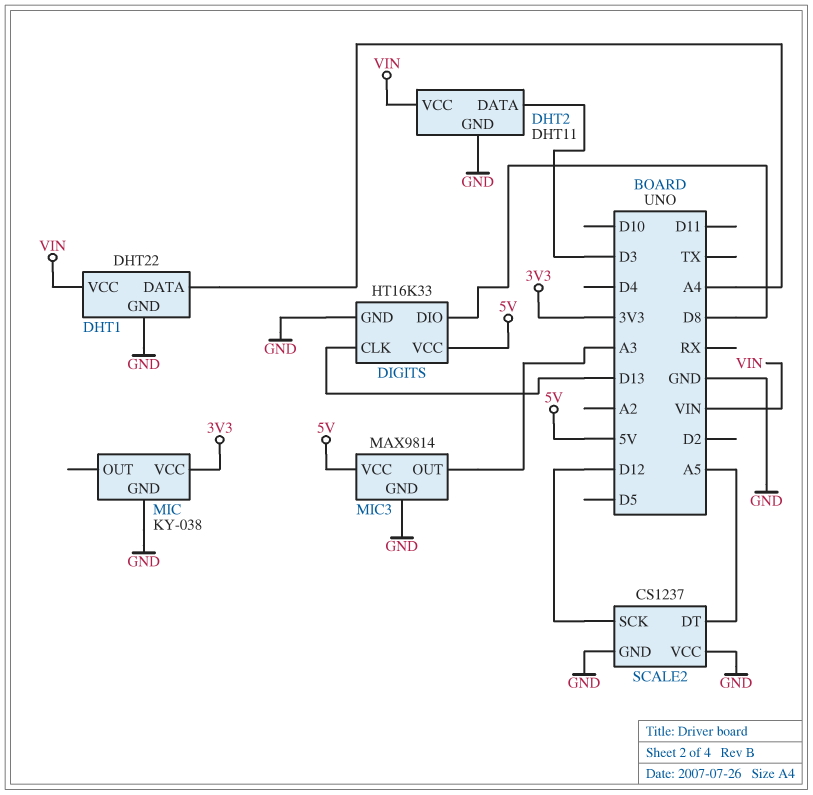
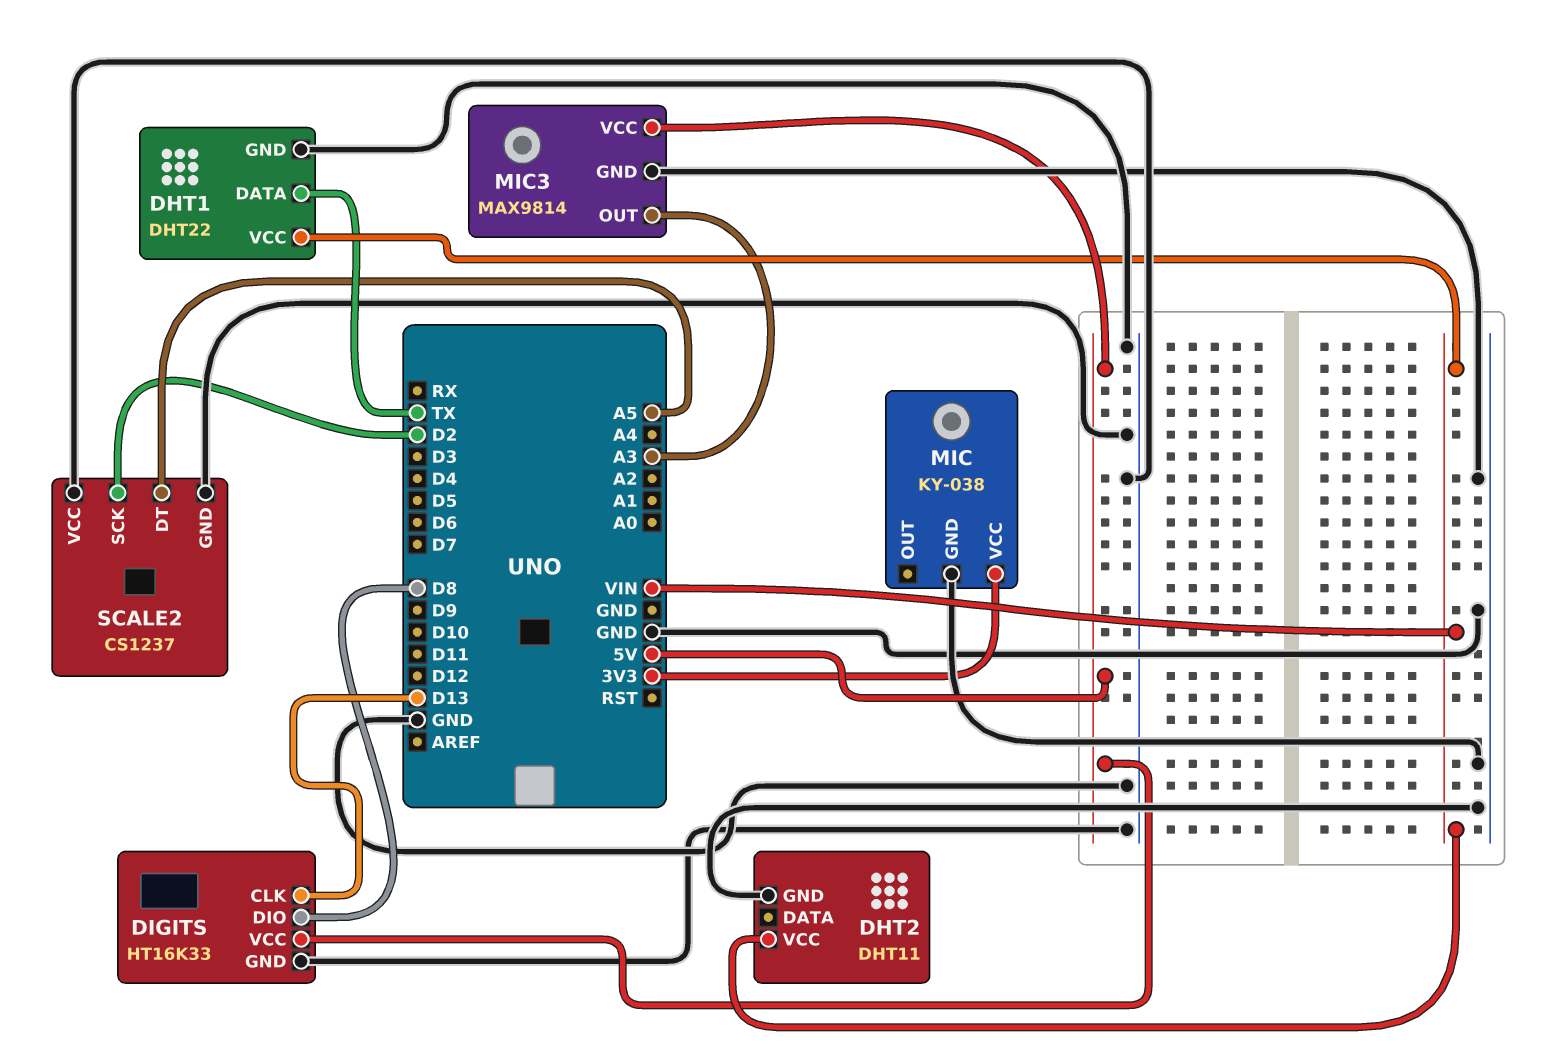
DHT1 pin DATA: A4 -> TX
DHT2 pin DATA: D3 -> none
SCALE2 pin SCK: D12 -> D2

